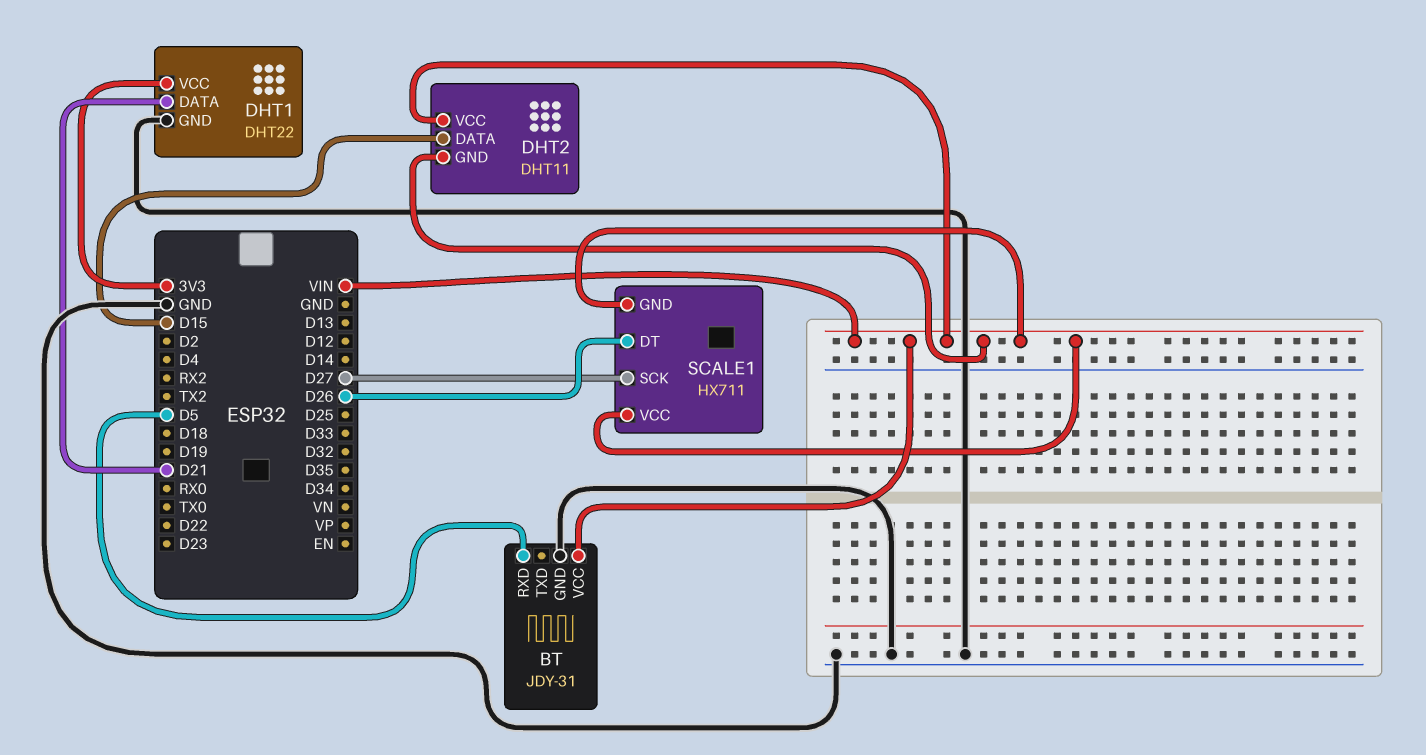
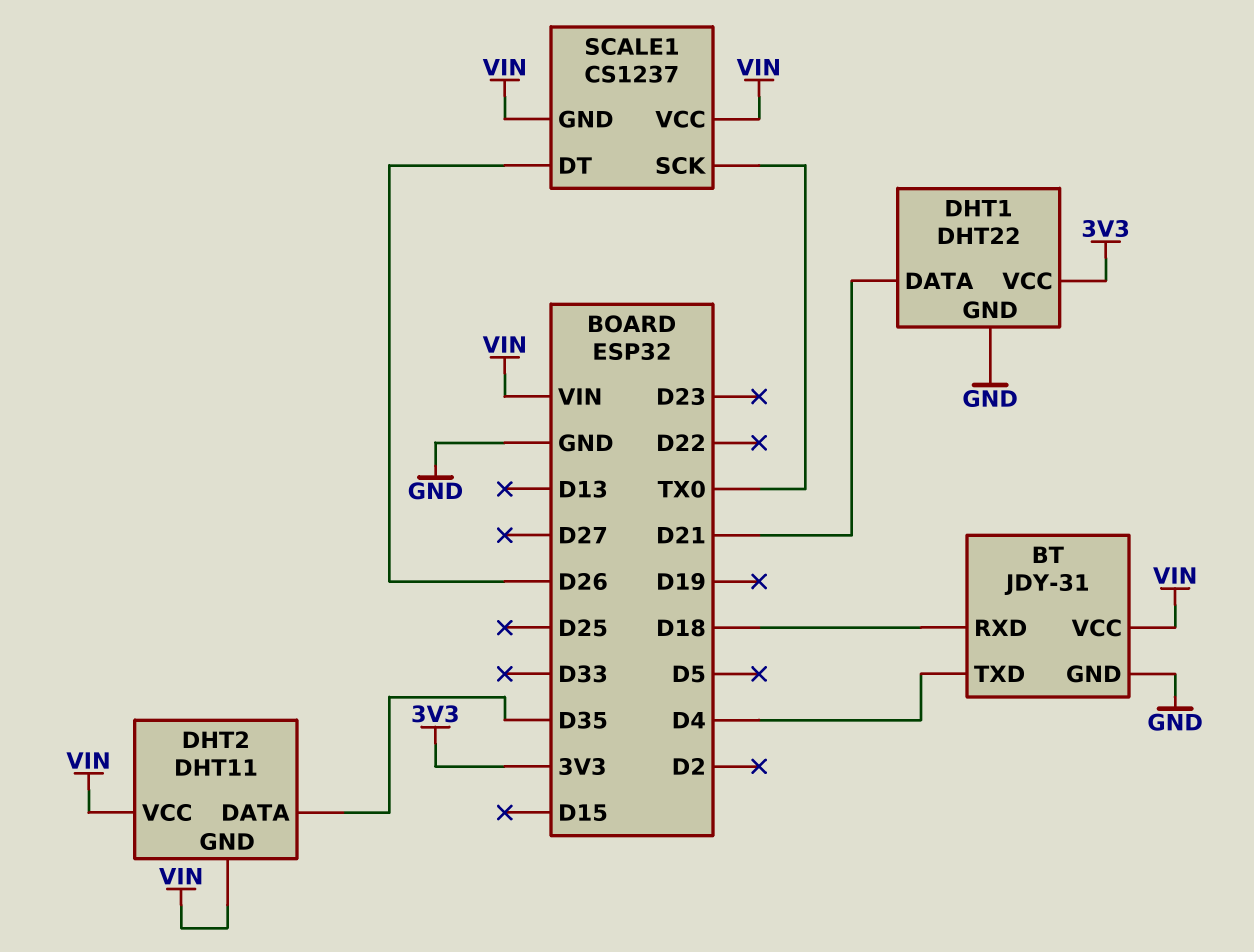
BT pin RXD: D5 -> D18
BT pin TXD: none -> D4
DHT2 pin DATA: D15 -> D35
SCALE1: HX711 -> CS1237
SCALE1 pin SCK: D27 -> TX0

